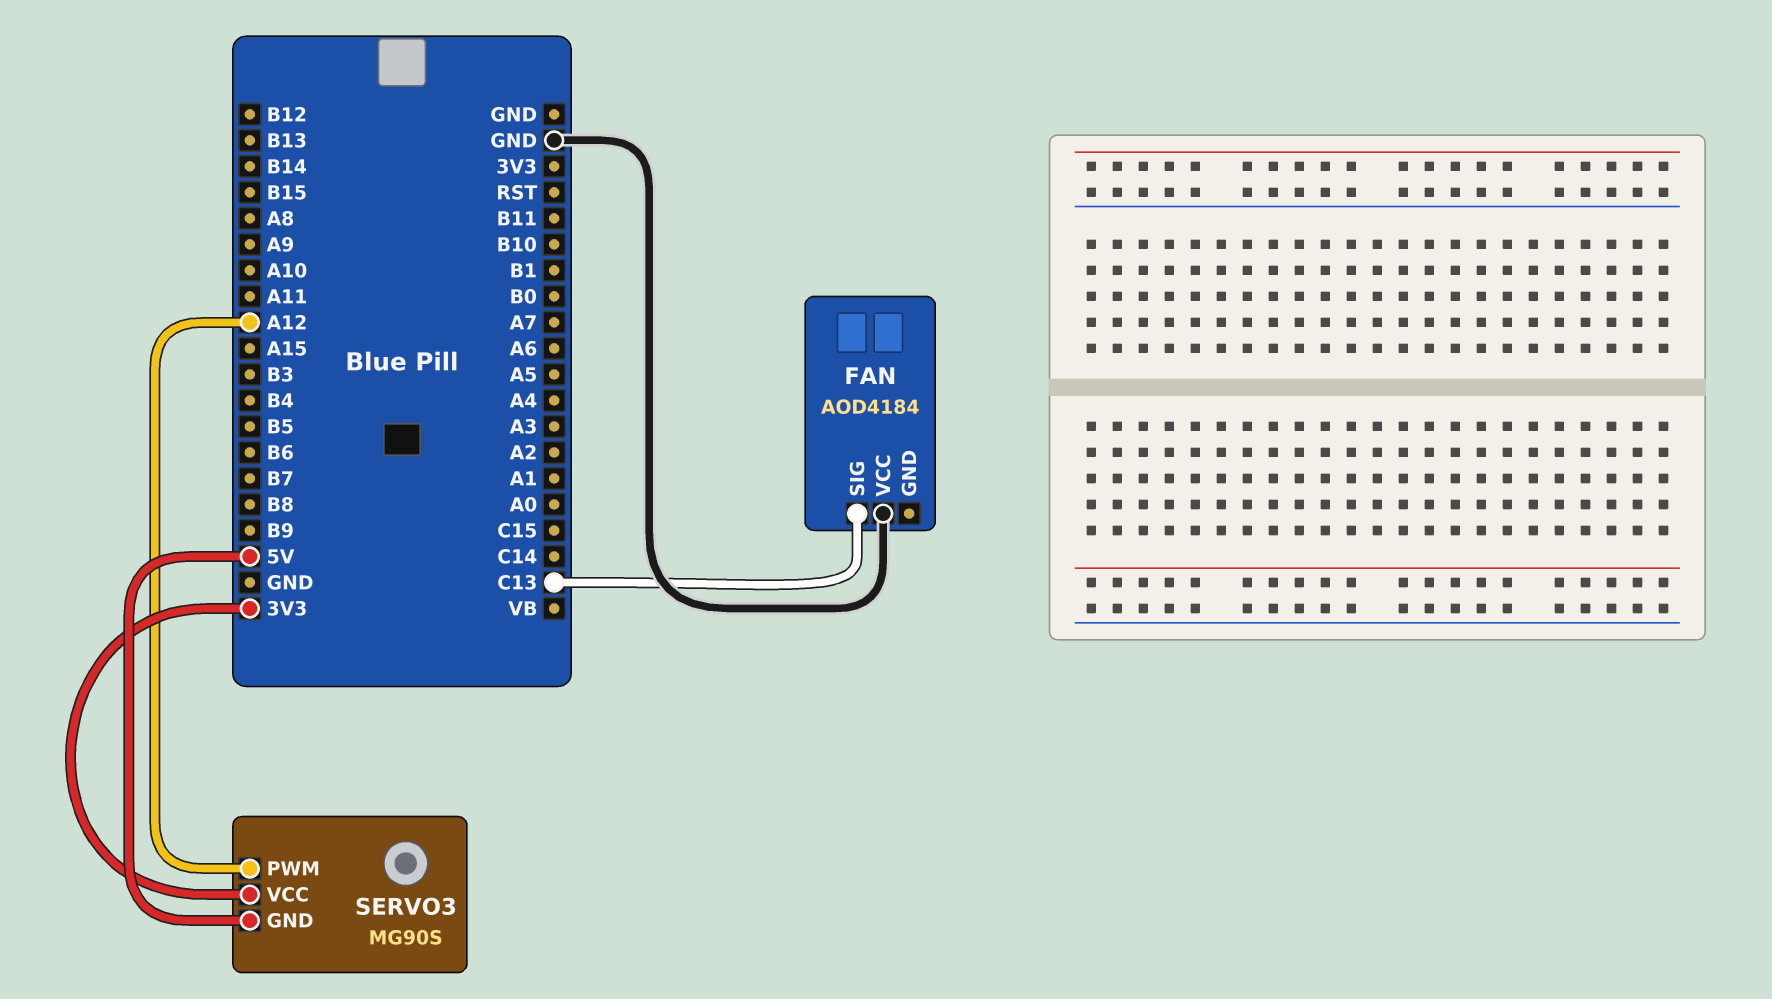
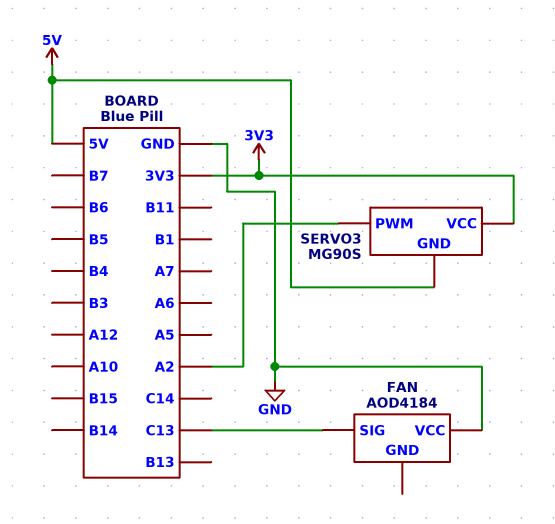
SERVO3 pin PWM: A12 -> A2

